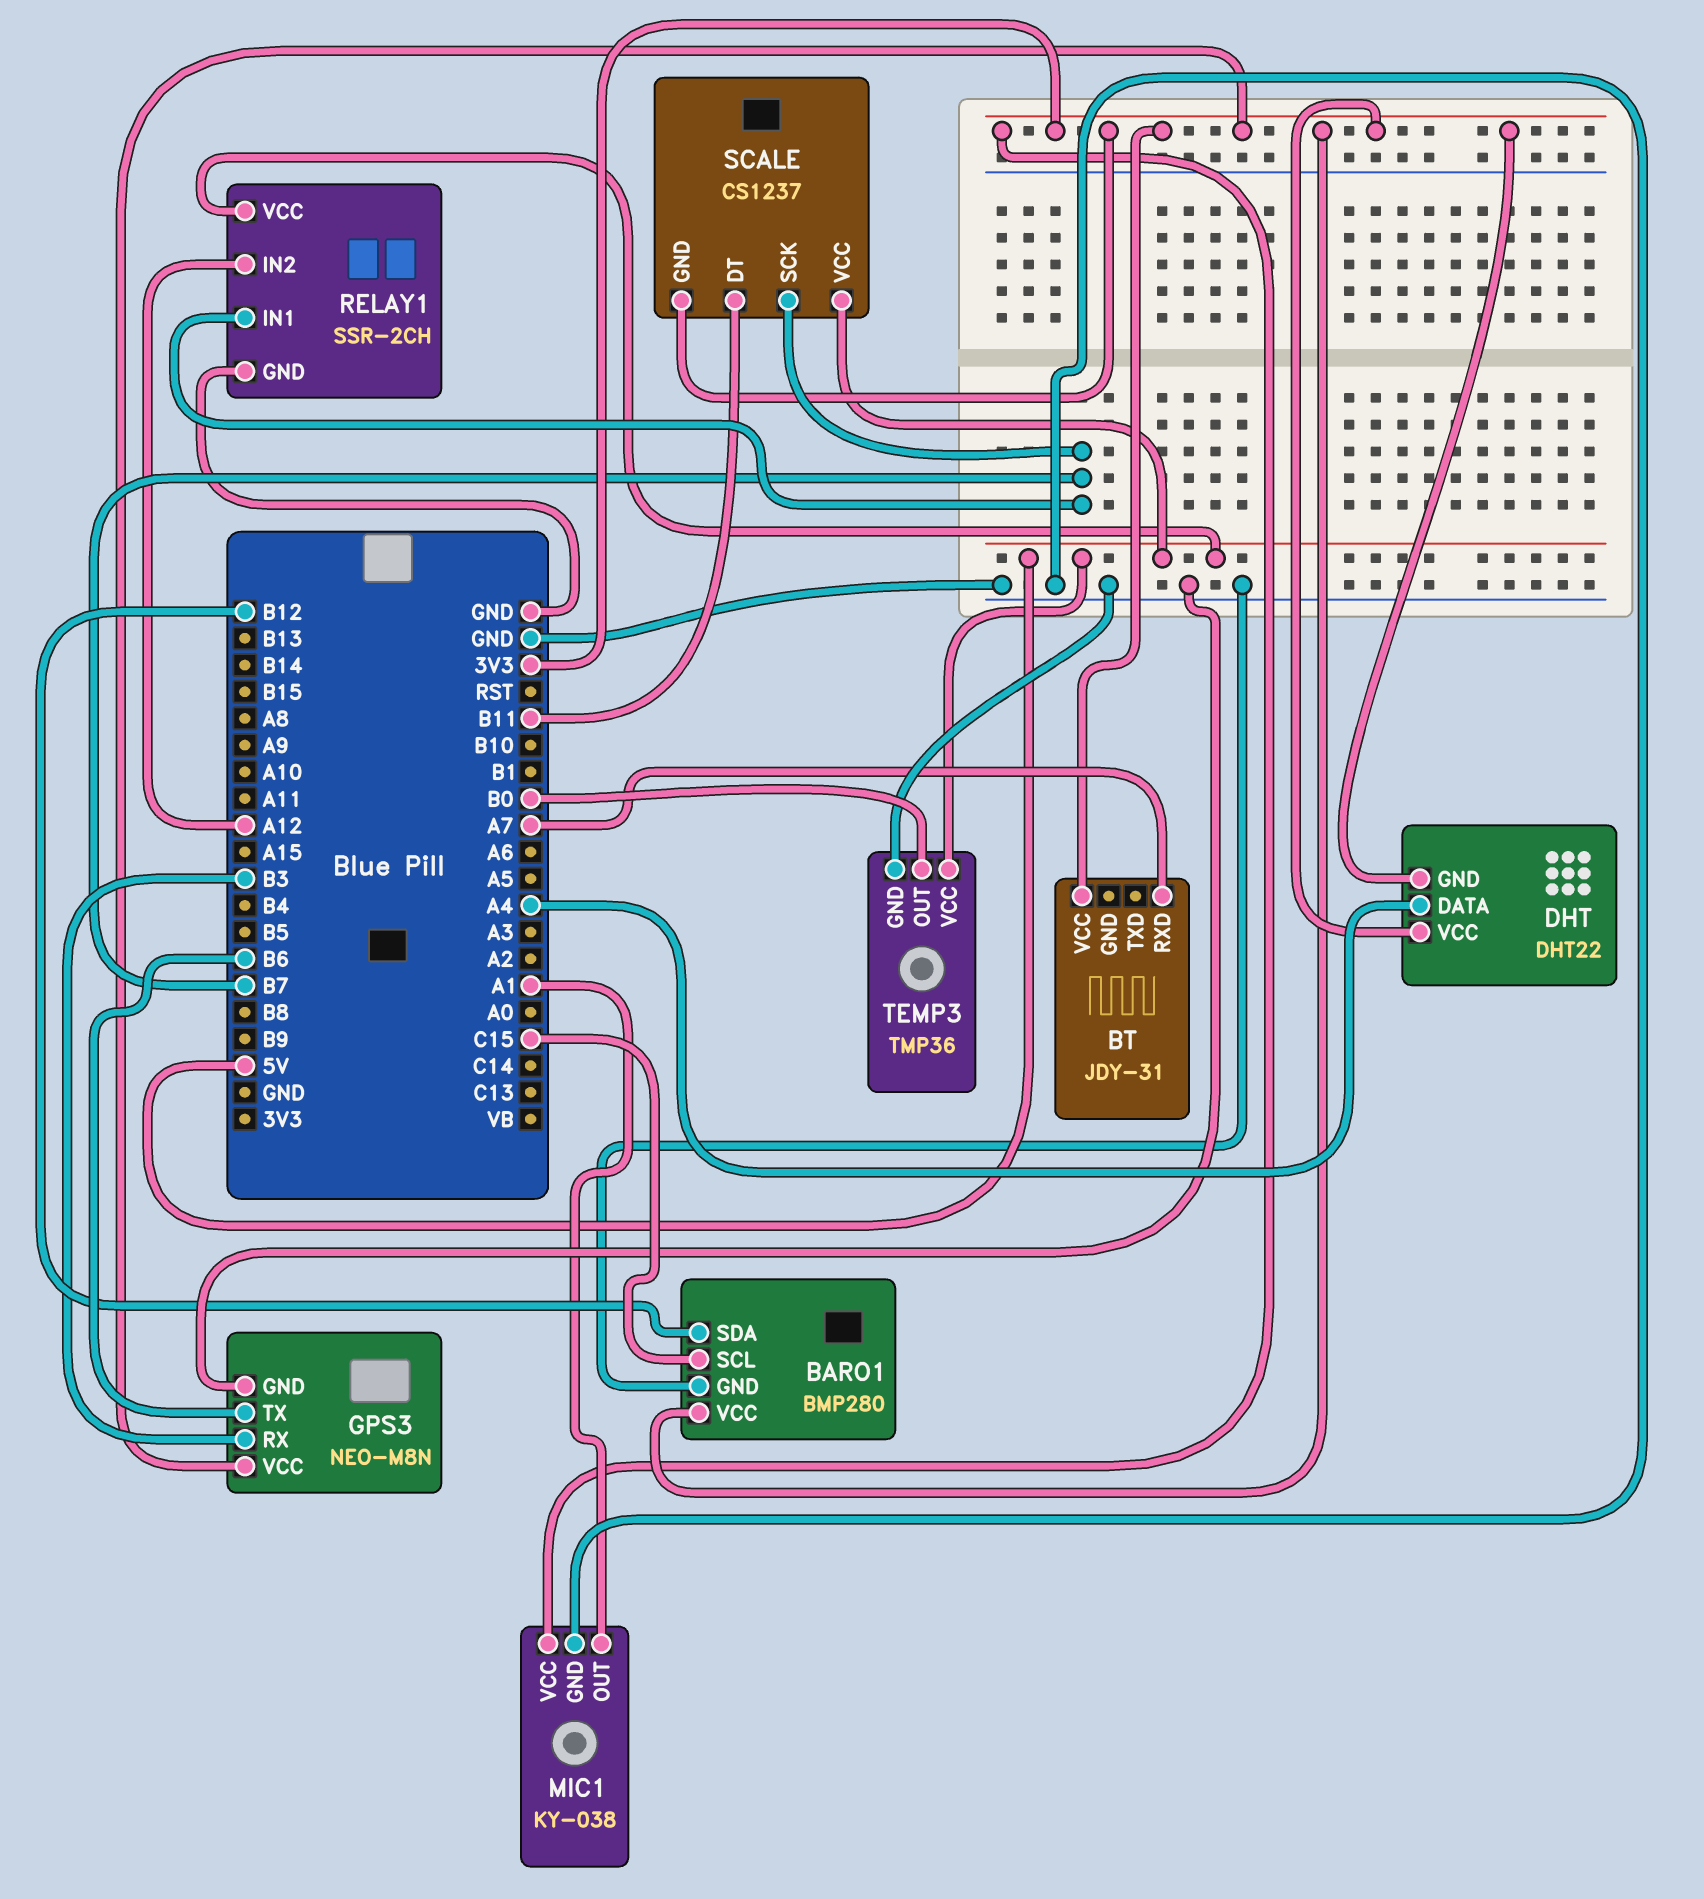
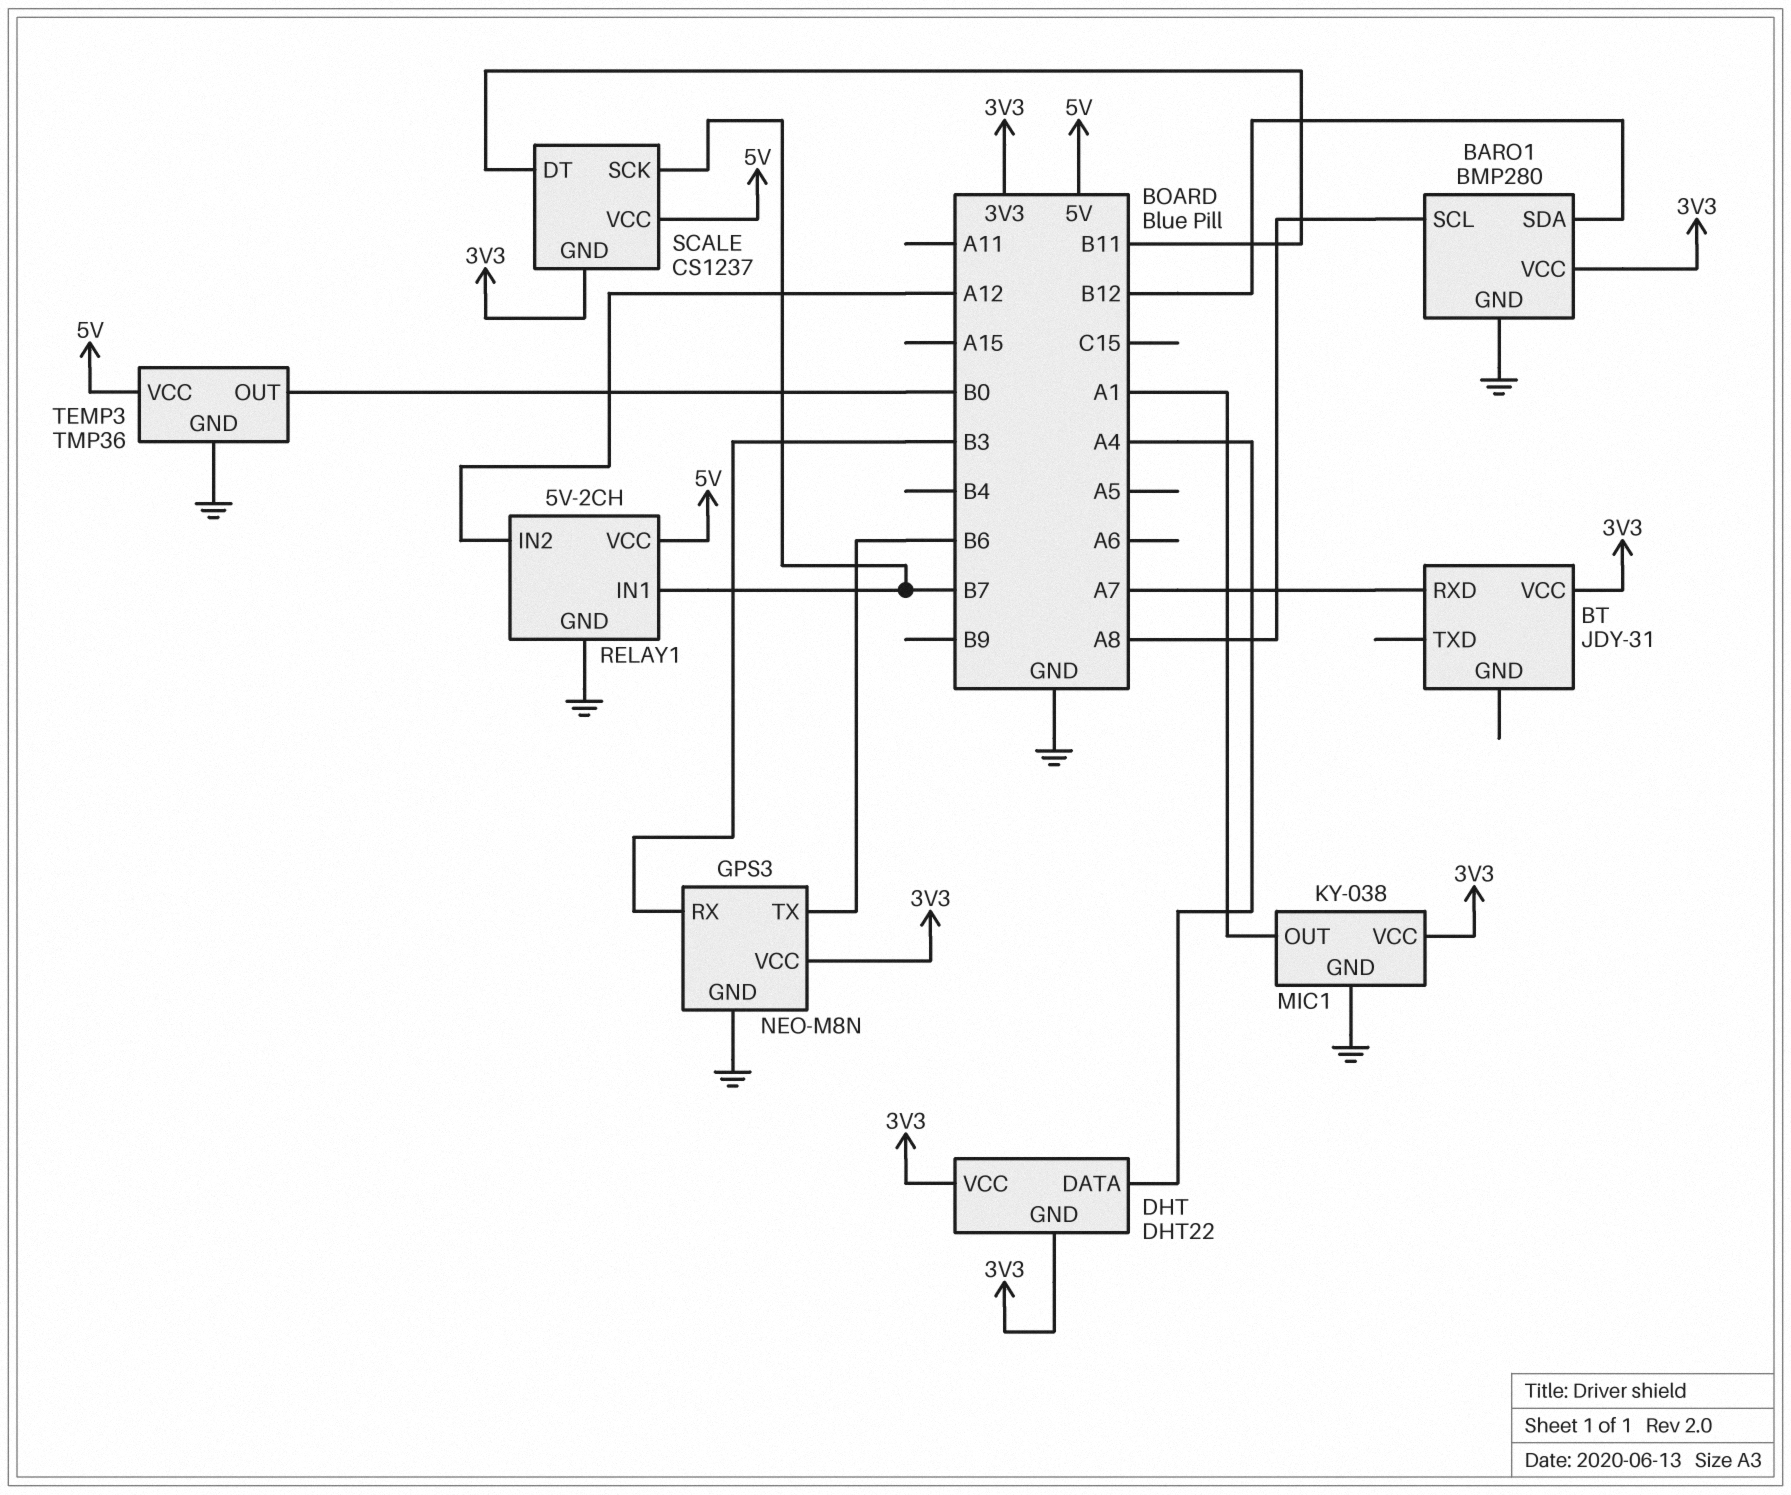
BARO1 pin SCL: C15 -> A8
RELAY1: SSR-2CH -> 5V-2CH

